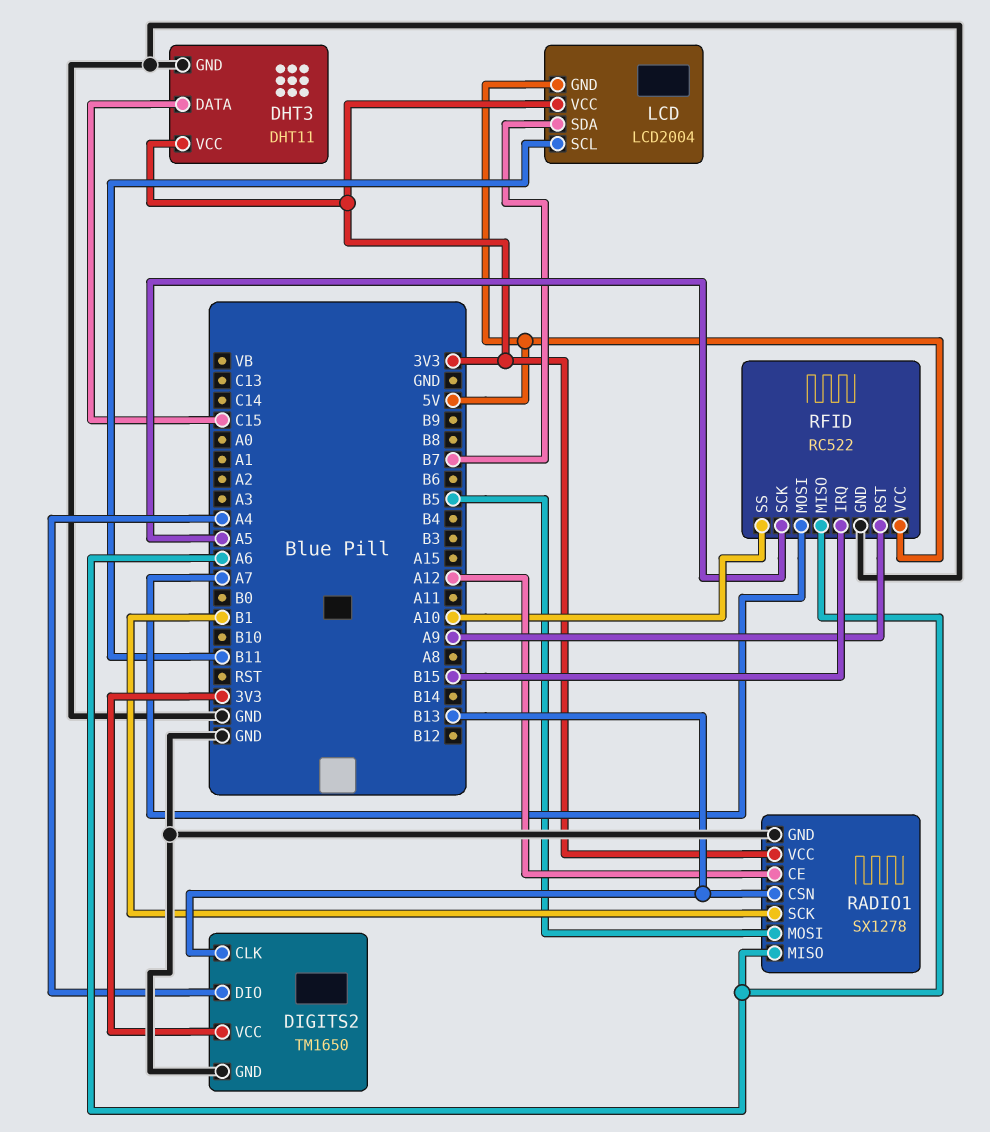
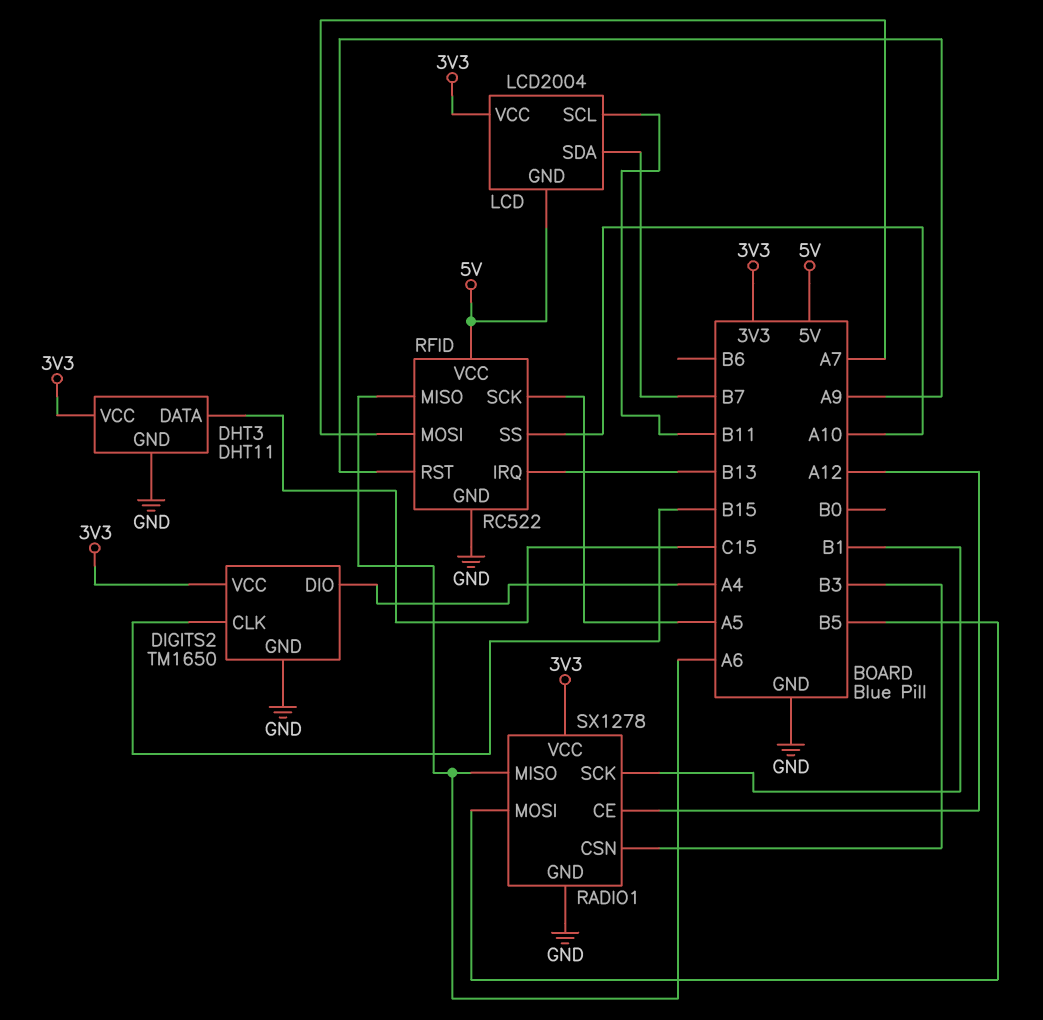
DIGITS2 pin CLK: B13 -> B15
RADIO1 pin CSN: B13 -> B3
RFID pin IRQ: B15 -> B13

